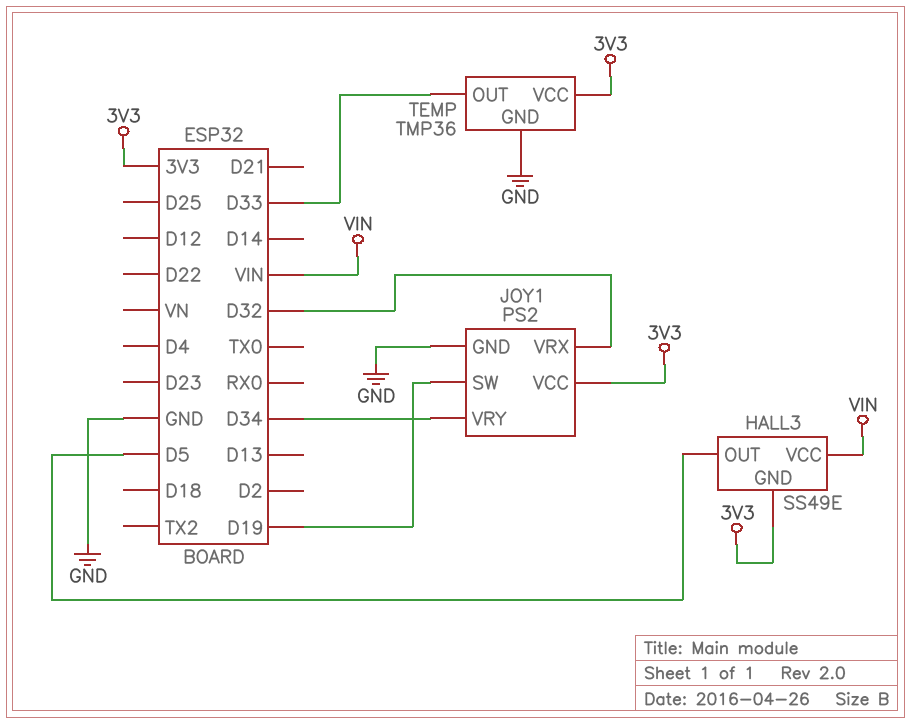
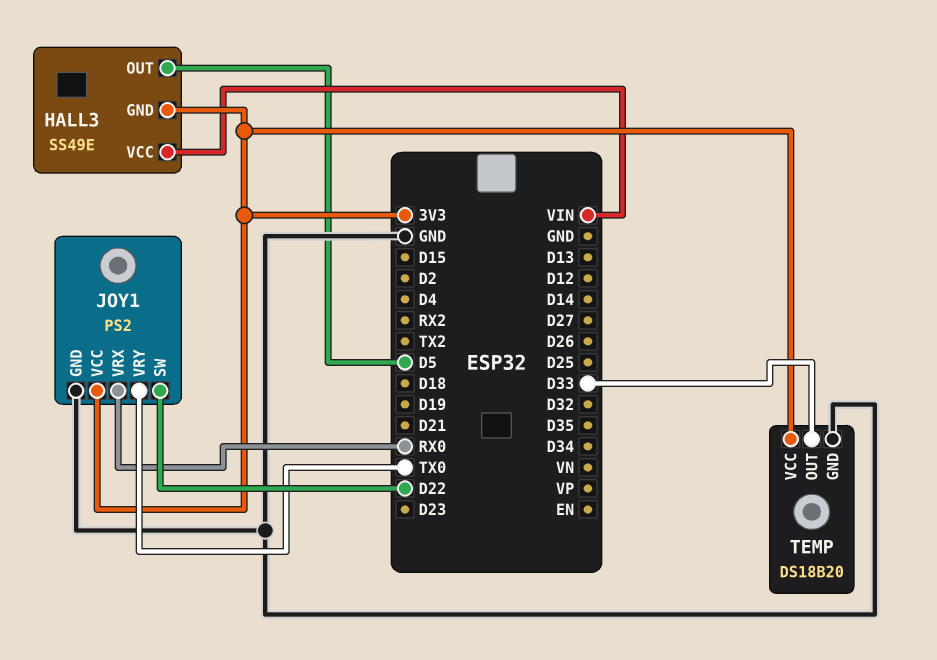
JOY1 pin SW: D19 -> D22
JOY1 pin VRX: D32 -> RX0
JOY1 pin VRY: D34 -> TX0
TEMP: TMP36 -> DS18B20

